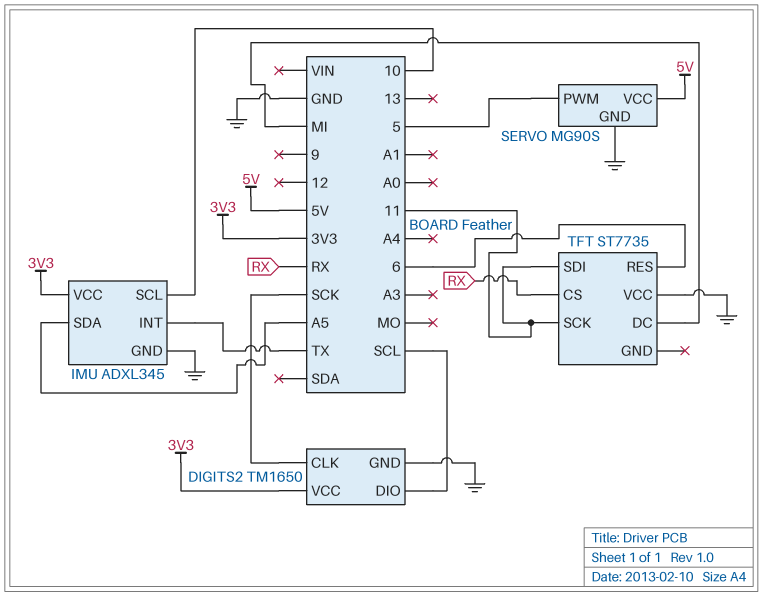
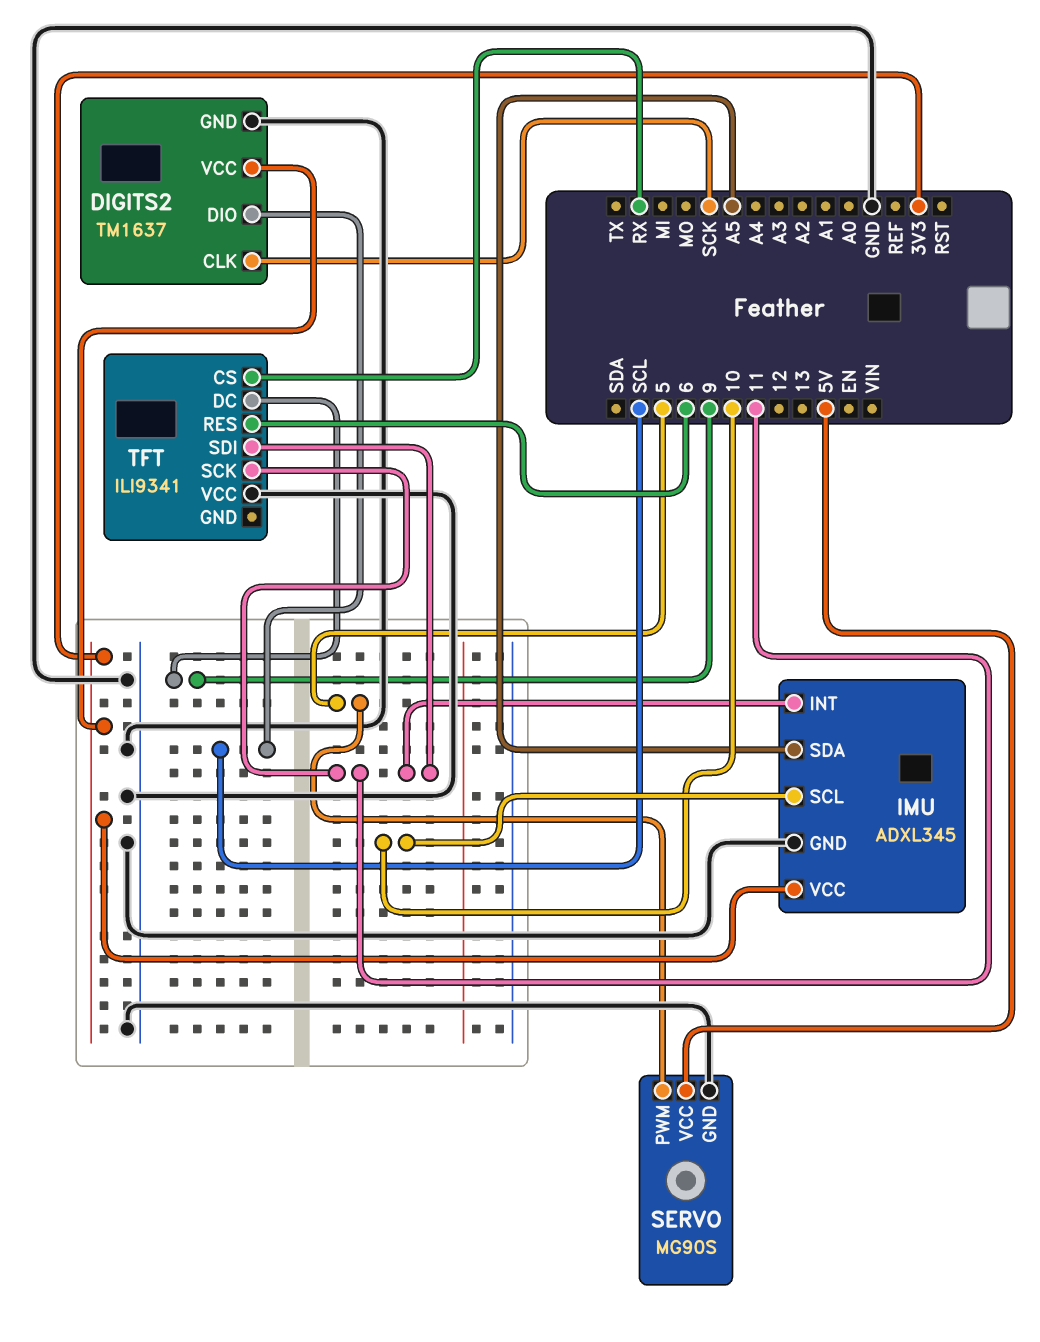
DIGITS2: TM1650 -> TM1637
IMU pin INT: TX -> 11
TFT: ST7735 -> ILI9341
TFT pin DC: MI -> 9

